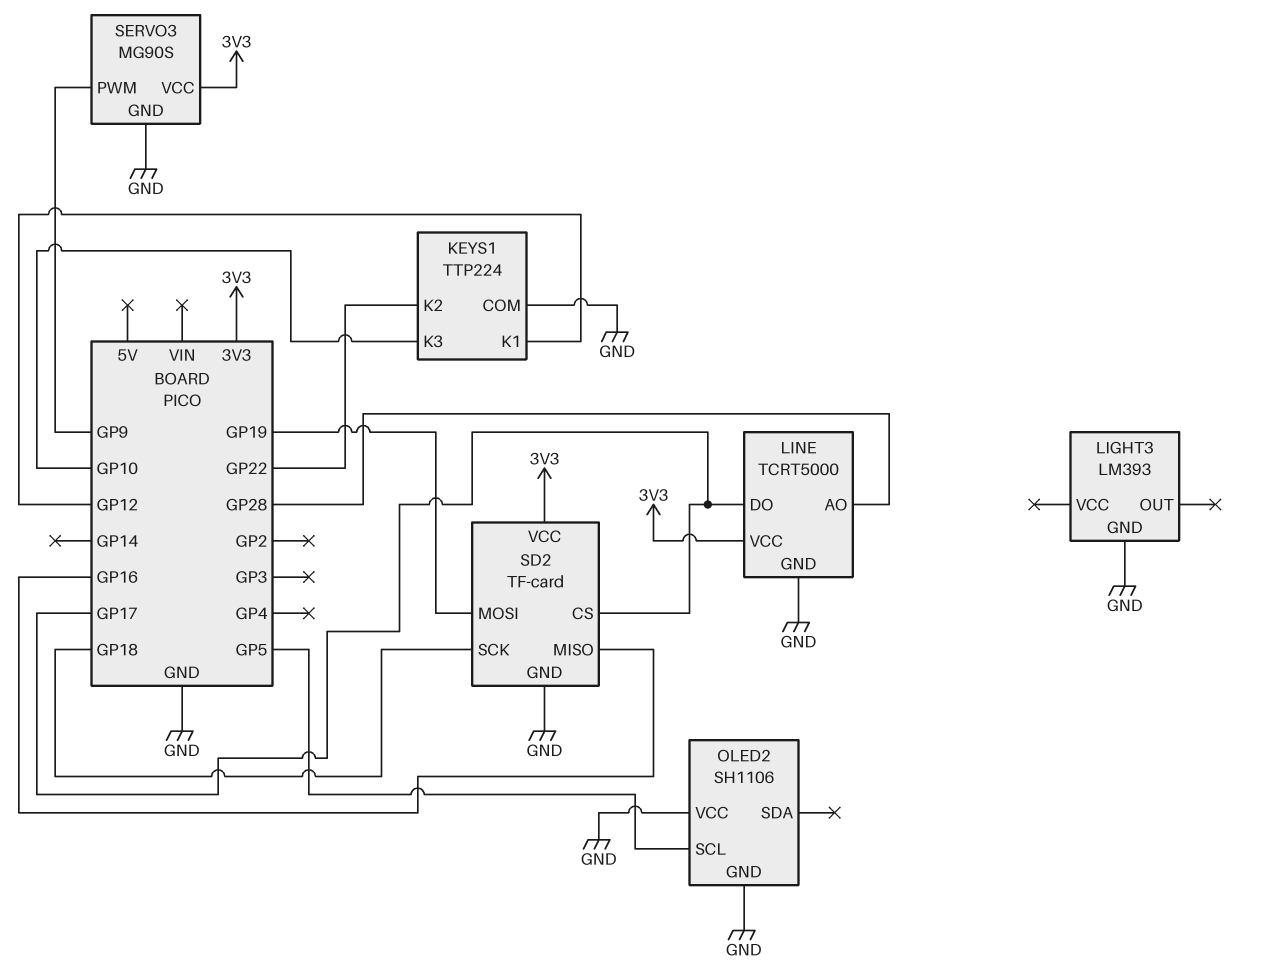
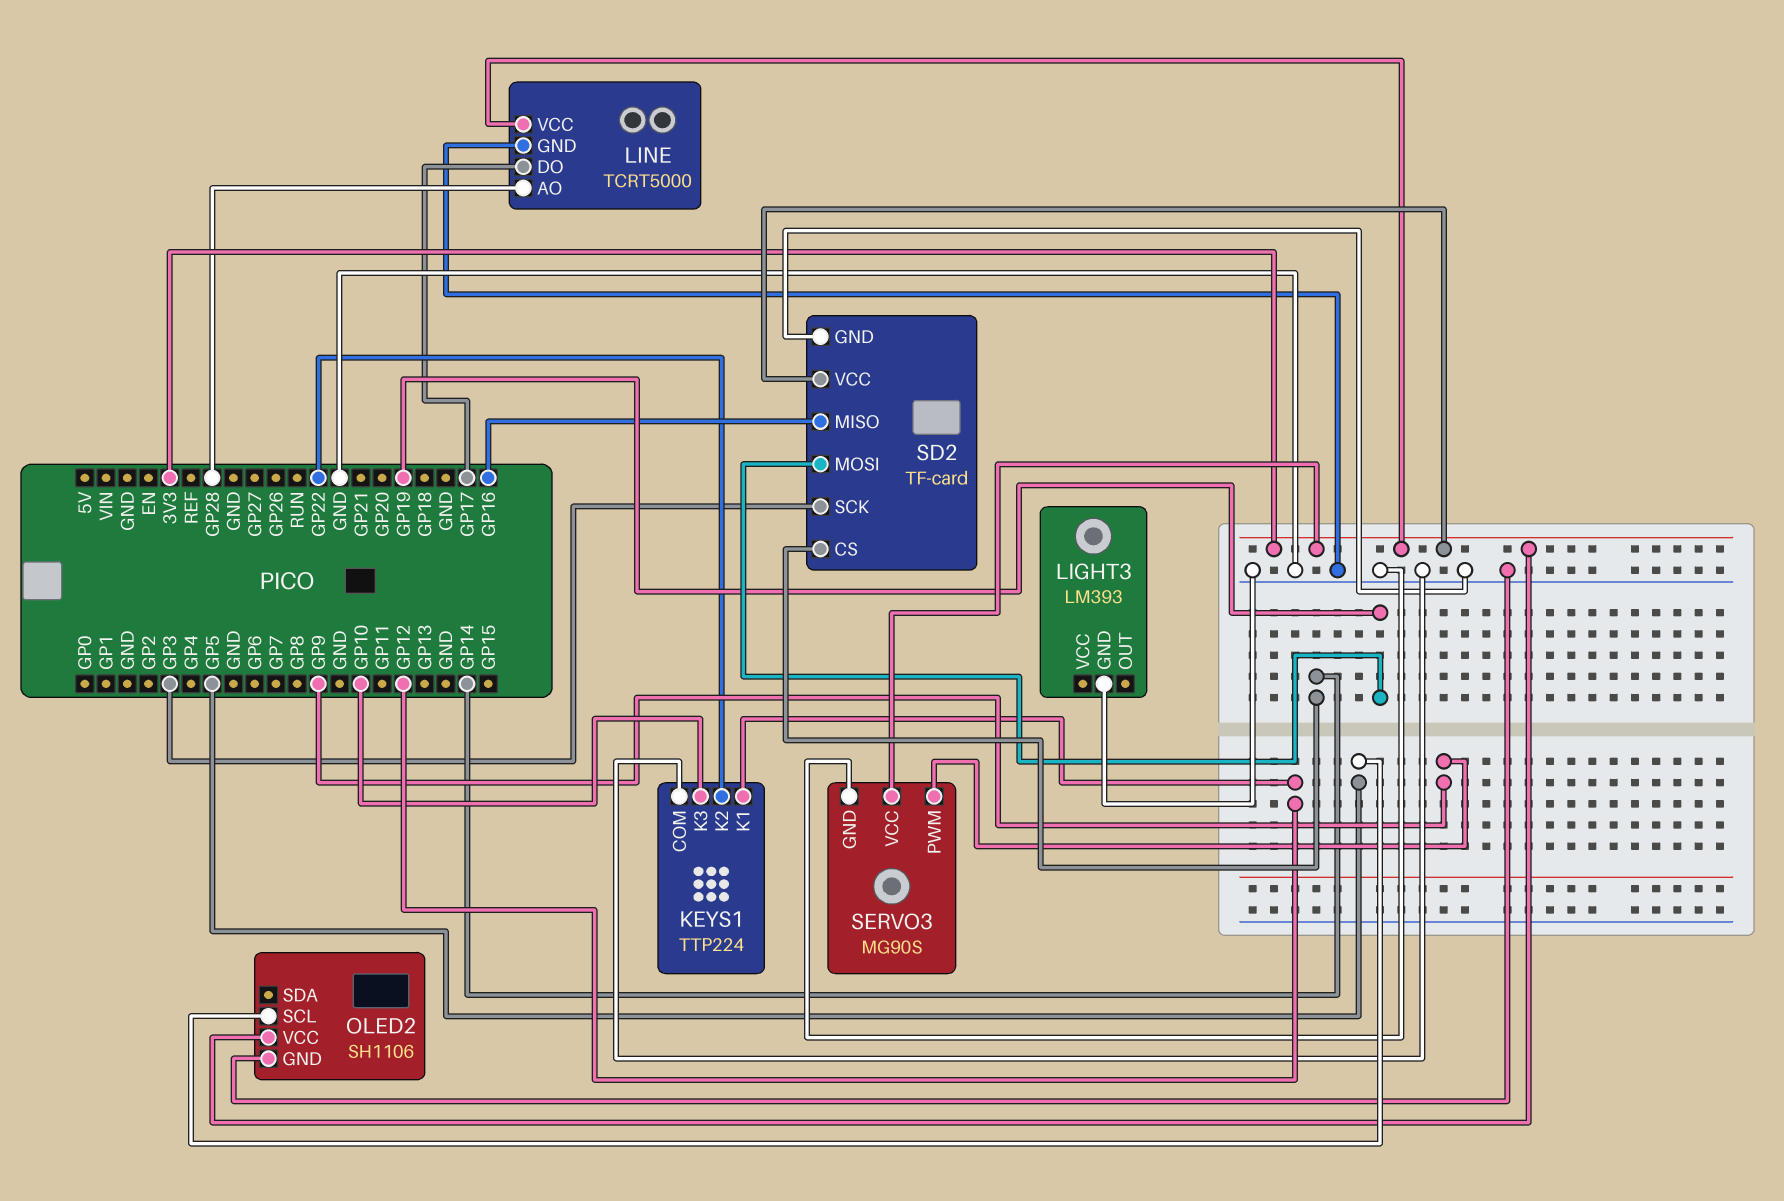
OLED2 pin VCC: GND -> 3V3
SD2 pin CS: GP17 -> GP14
SD2 pin SCK: GP18 -> GP3

